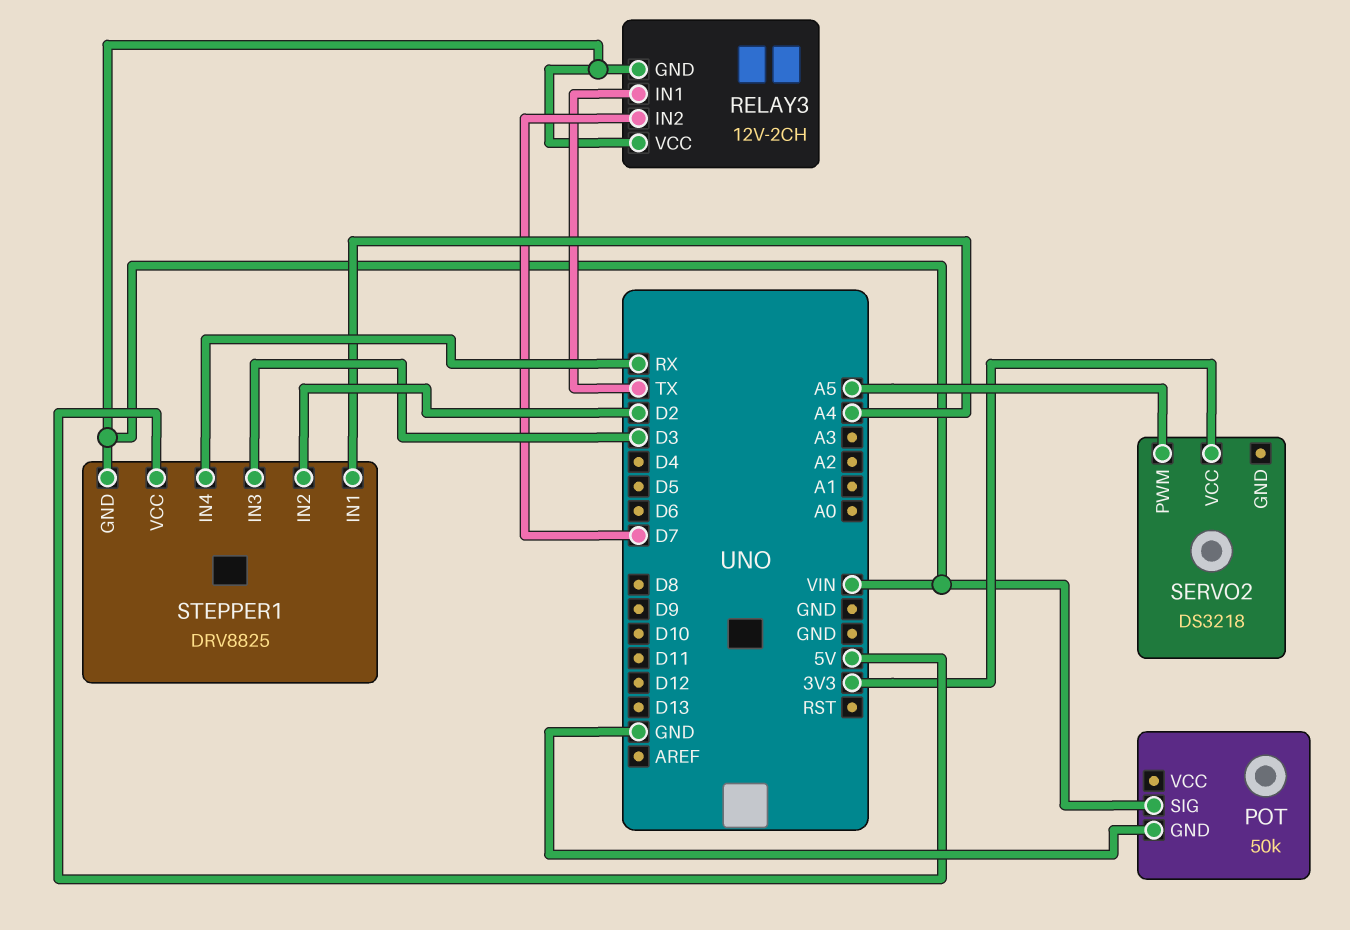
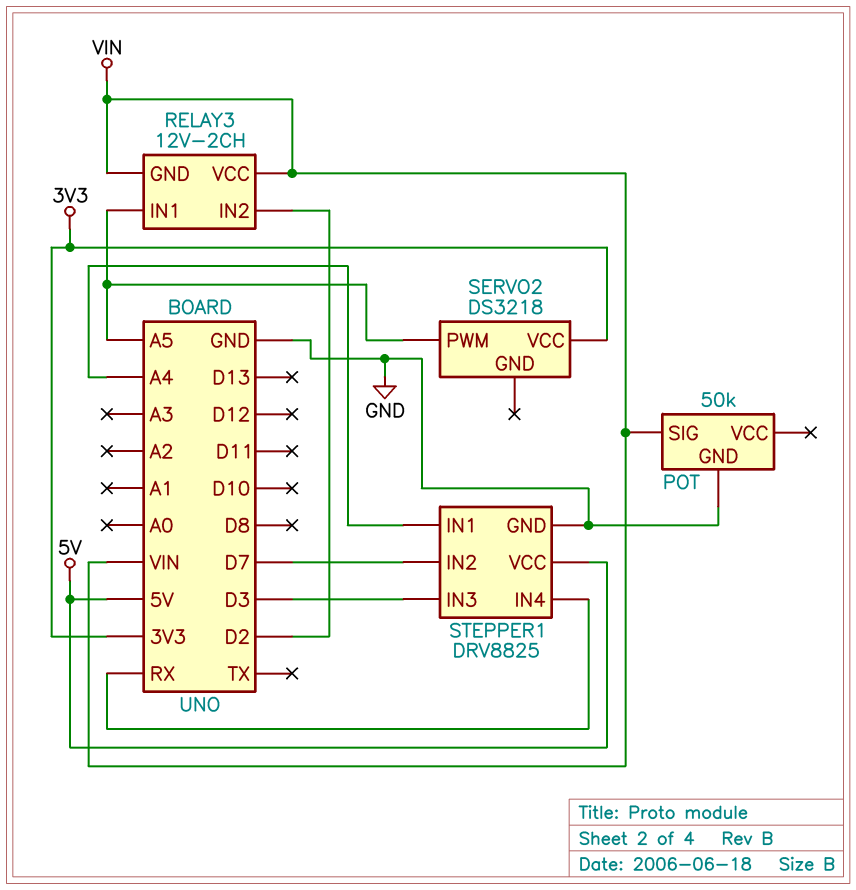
RELAY3 pin IN1: TX -> A5
RELAY3 pin IN2: D7 -> D2
STEPPER1 pin GND: VIN -> GND
STEPPER1 pin IN2: D2 -> D7

